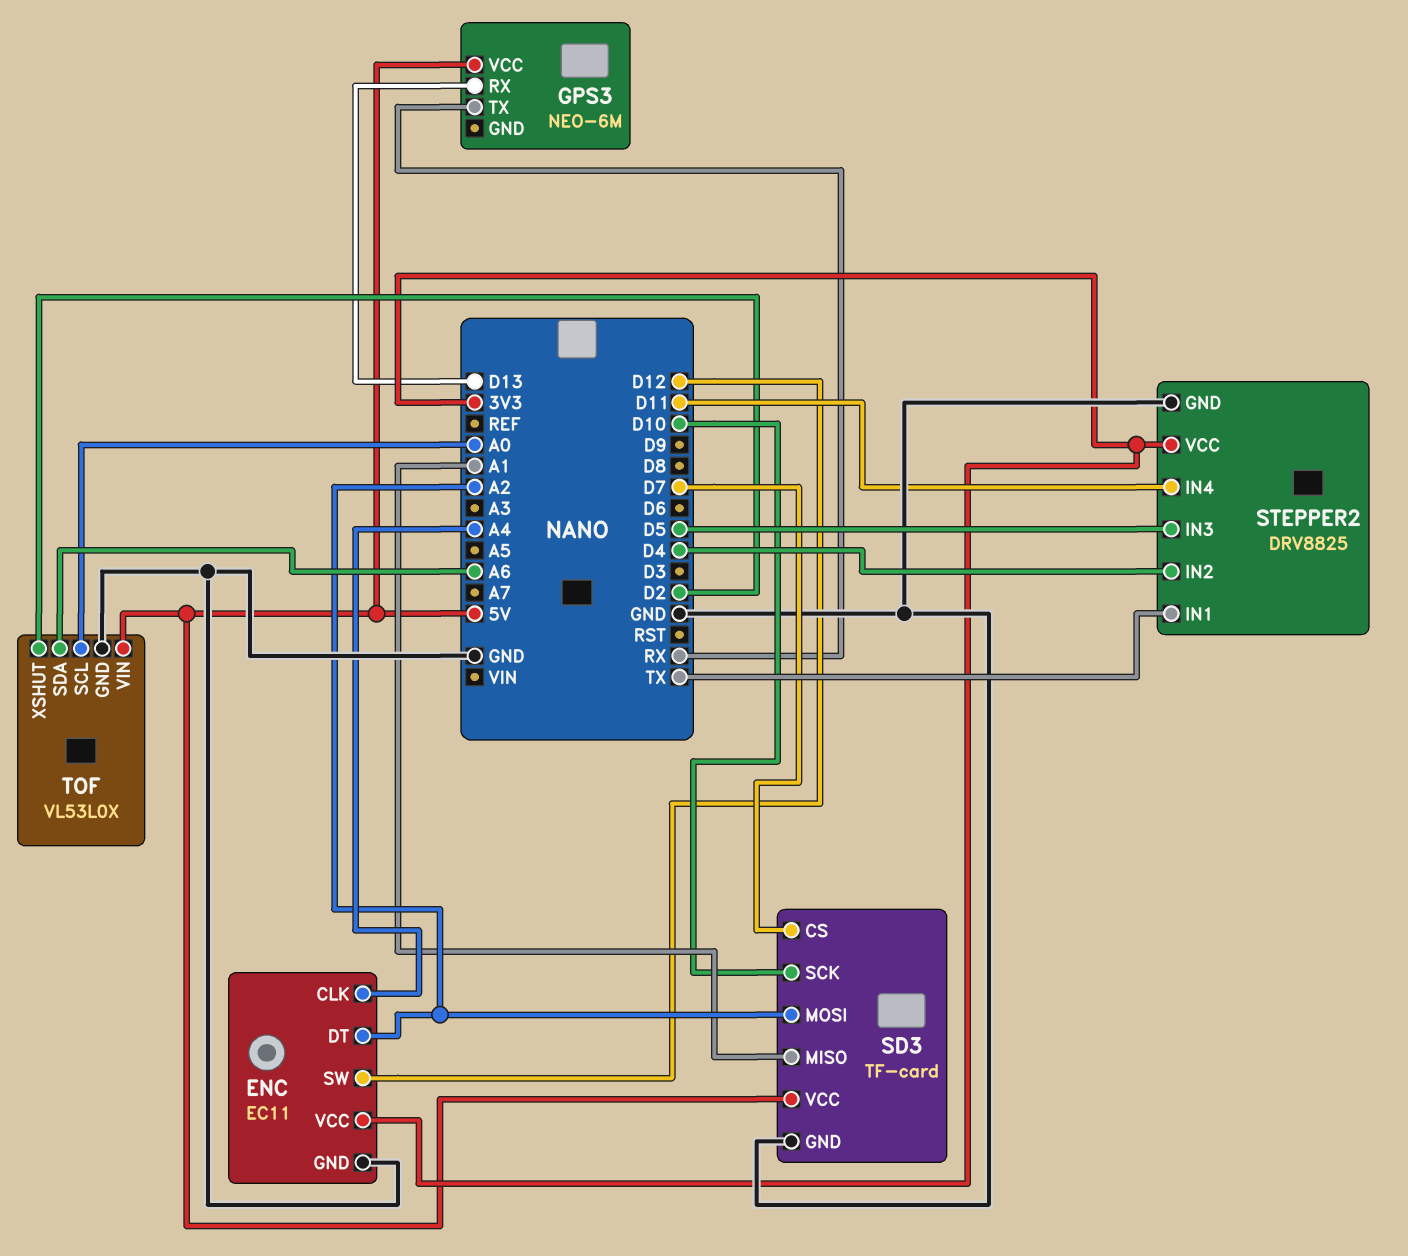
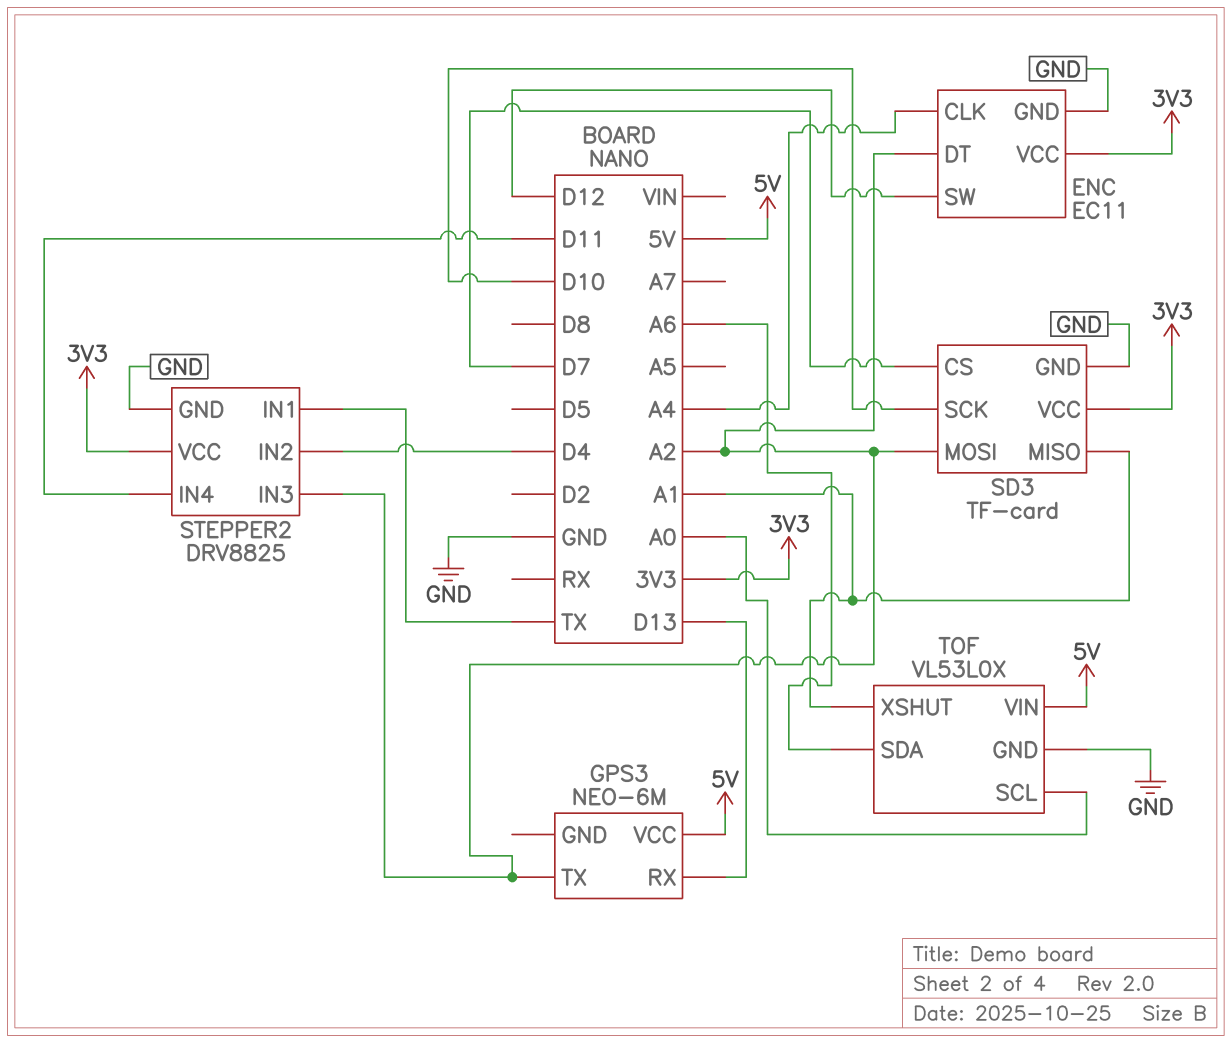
GPS3 pin TX: RX -> A2
SD3 pin VCC: 5V -> 3V3
STEPPER2 pin IN3: D5 -> A2
TOF pin XSHUT: D2 -> A1

